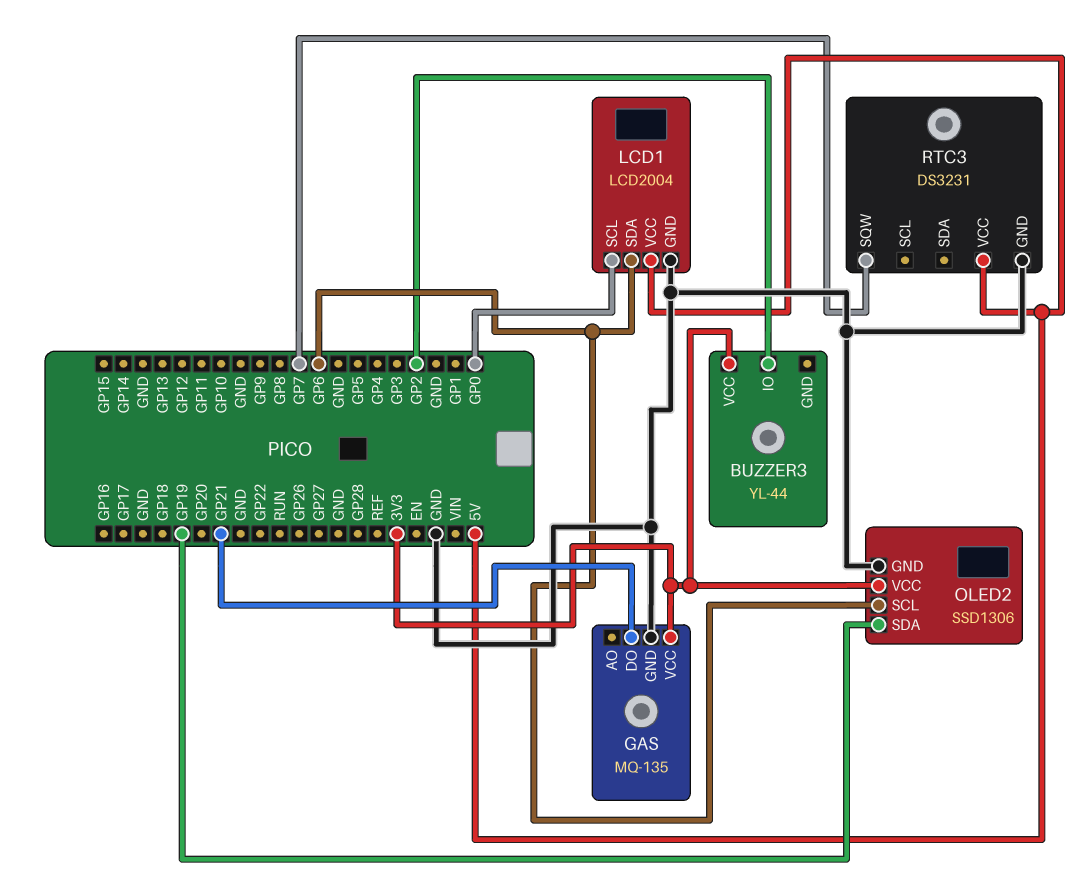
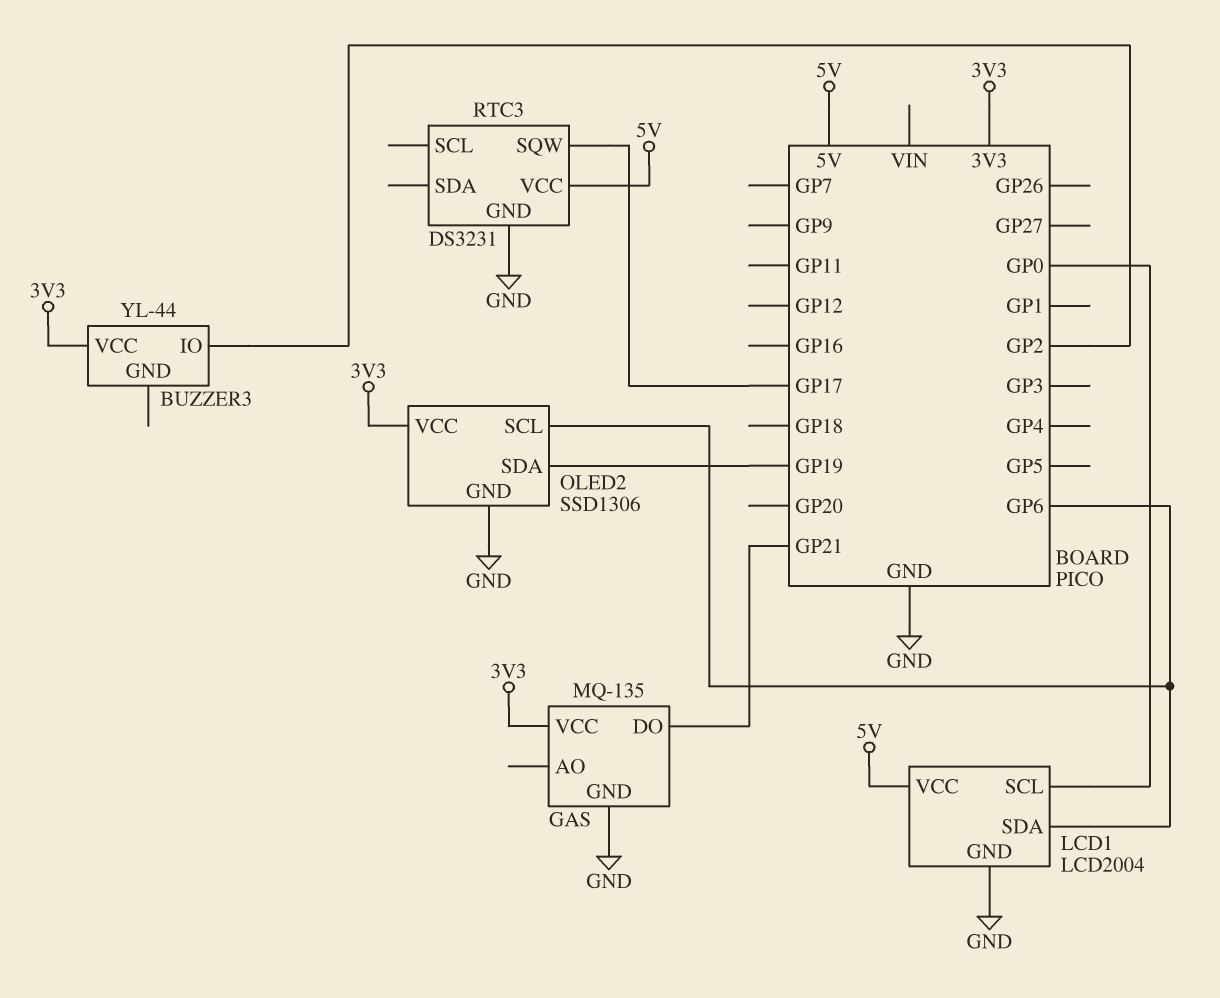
RTC3 pin SQW: GP7 -> GP17

